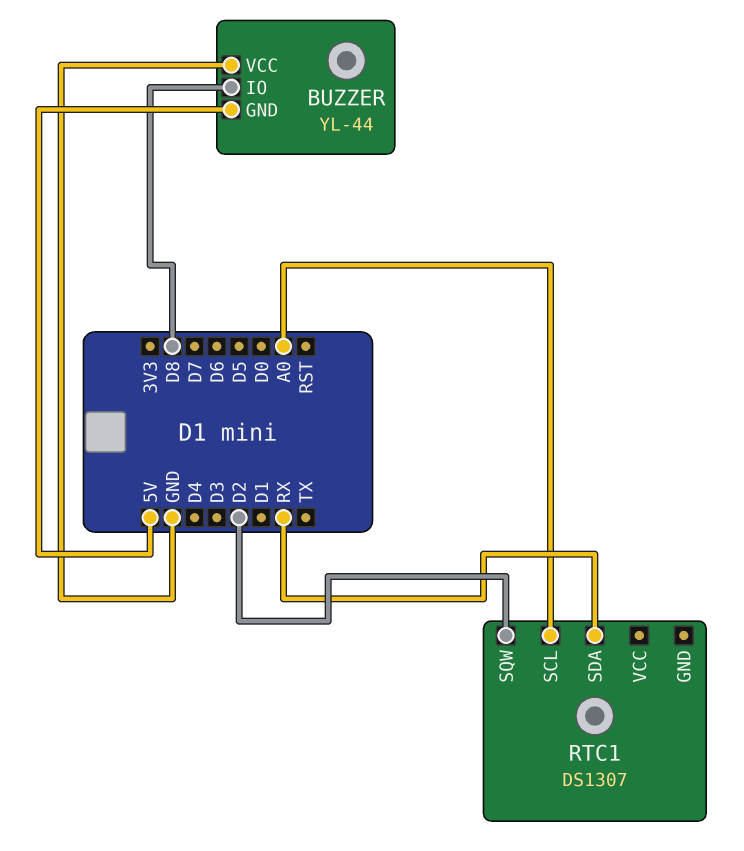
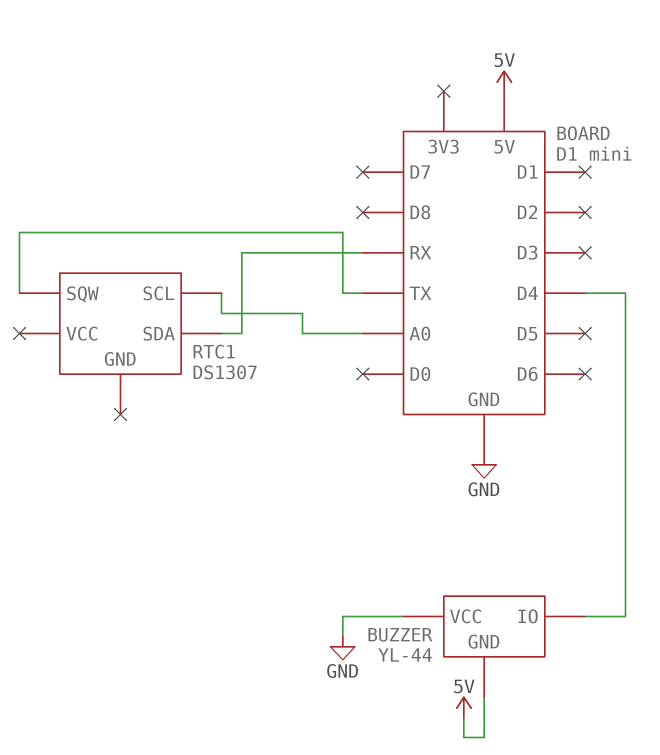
BUZZER pin IO: D8 -> D4
RTC1 pin SQW: D2 -> TX

